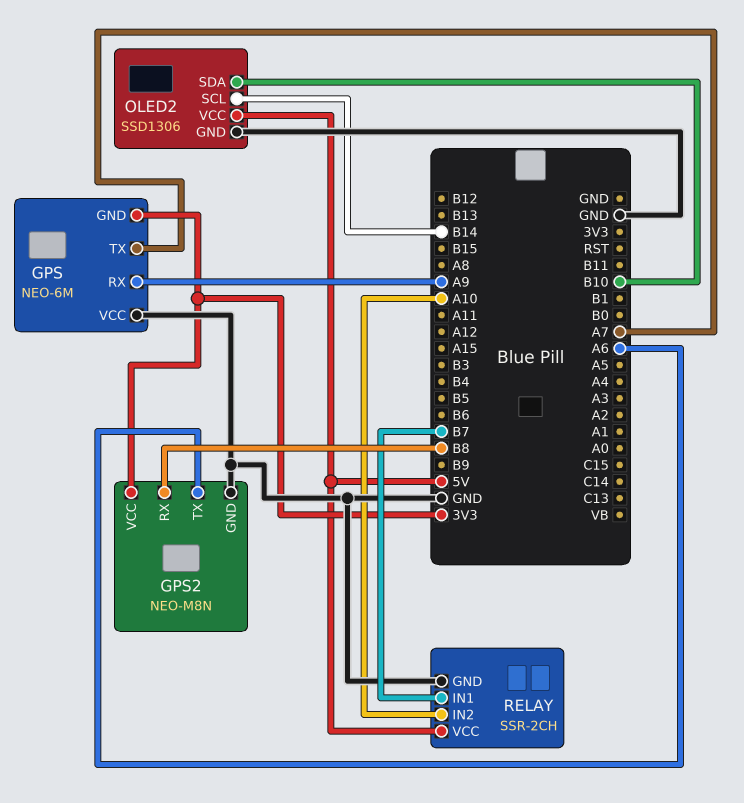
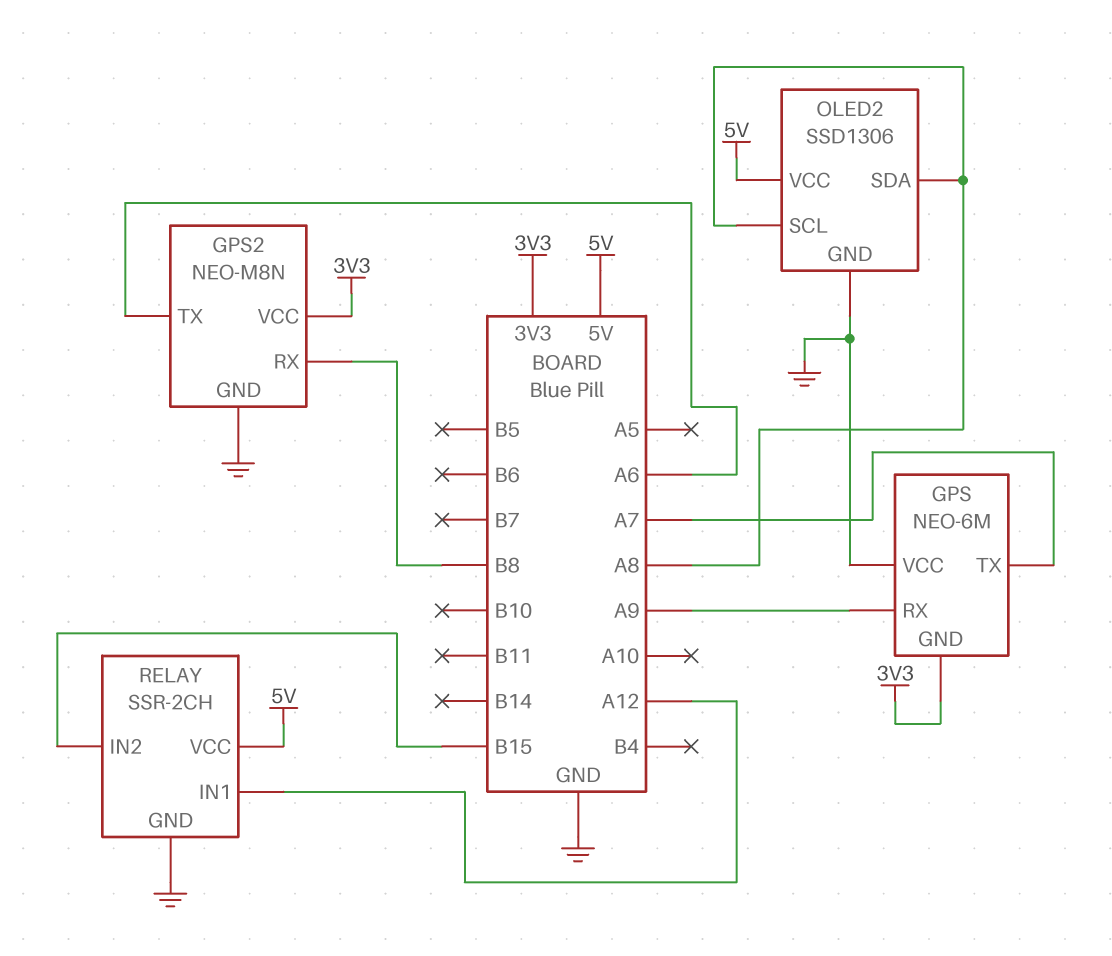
OLED2 pin SCL: B14 -> A8
OLED2 pin SDA: B10 -> A8
RELAY pin IN1: B7 -> A12
RELAY pin IN2: A10 -> B15

